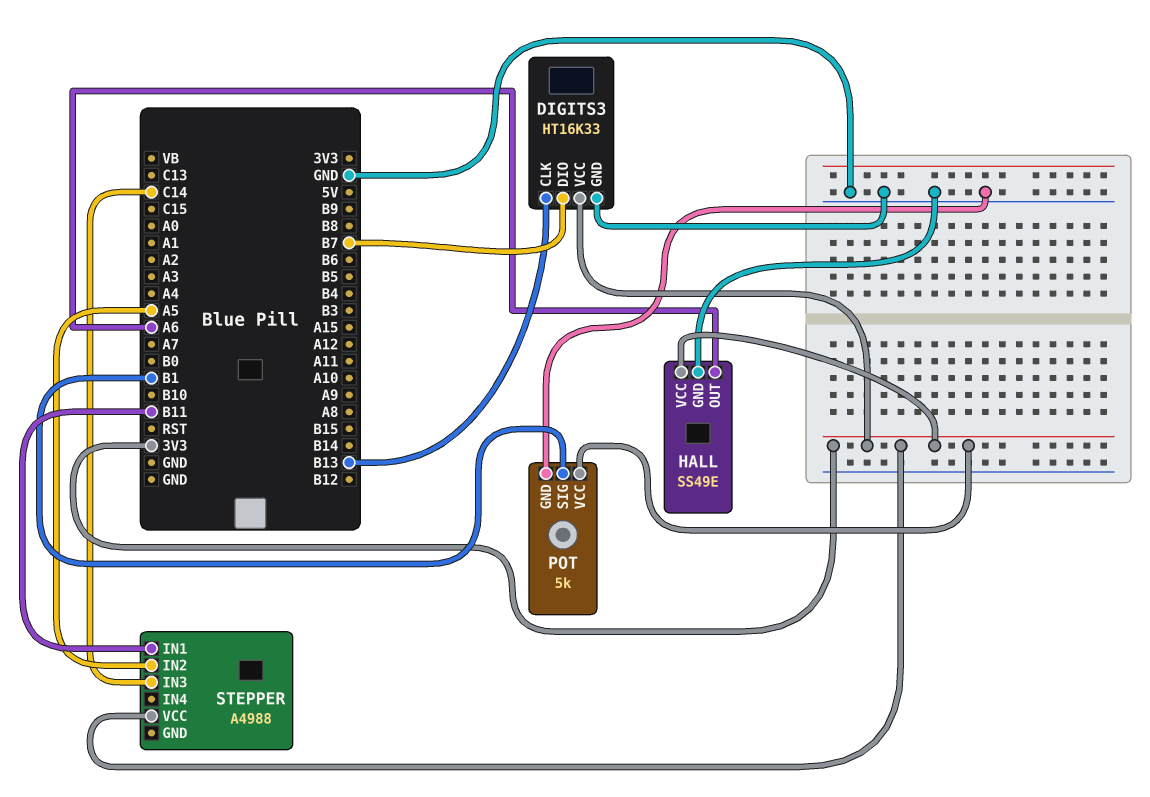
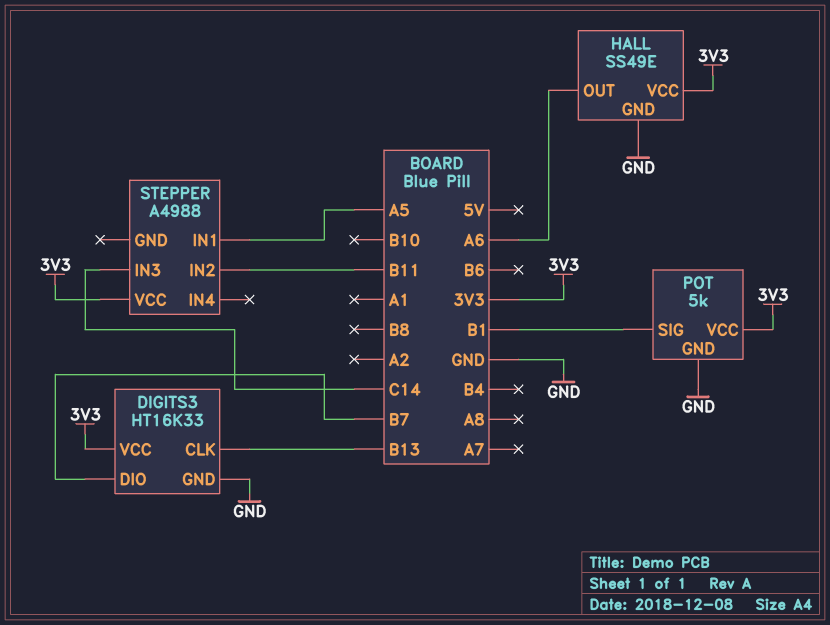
STEPPER pin IN1: B11 -> A5
STEPPER pin IN2: A5 -> B11

